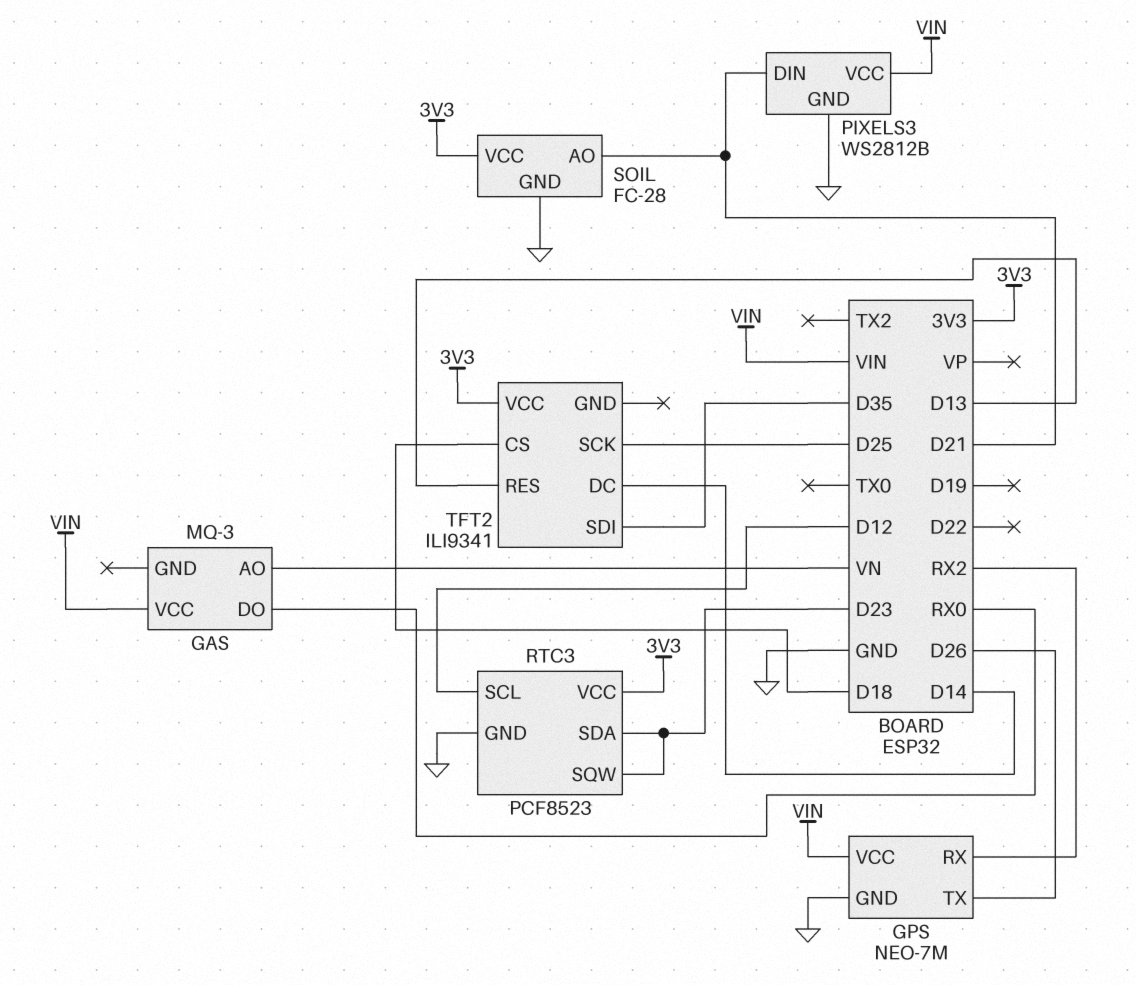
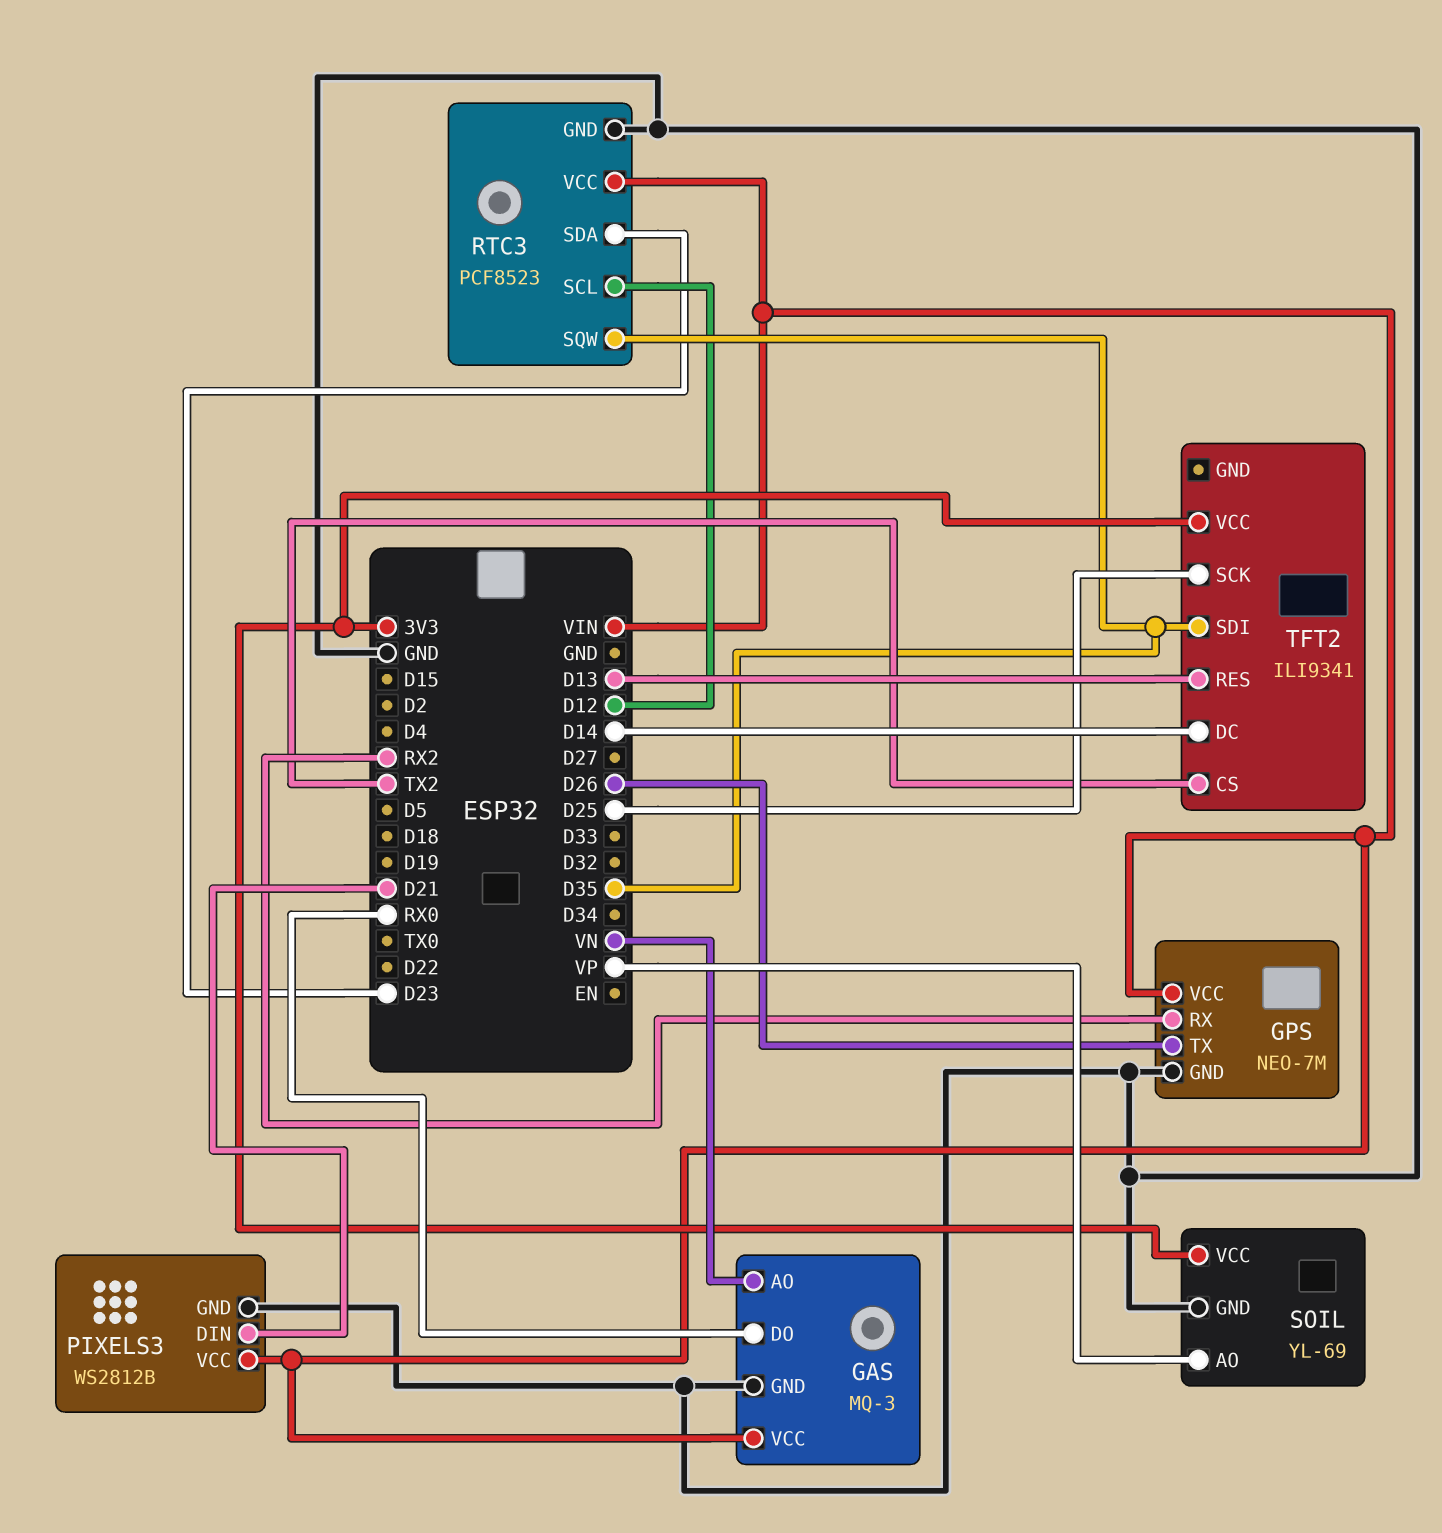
GAS pin GND: none -> GND
RTC3 pin SQW: D23 -> D35
RTC3 pin VCC: 3V3 -> VIN
SOIL: FC-28 -> YL-69
SOIL pin AO: D21 -> VP
TFT2 pin CS: D18 -> TX2

